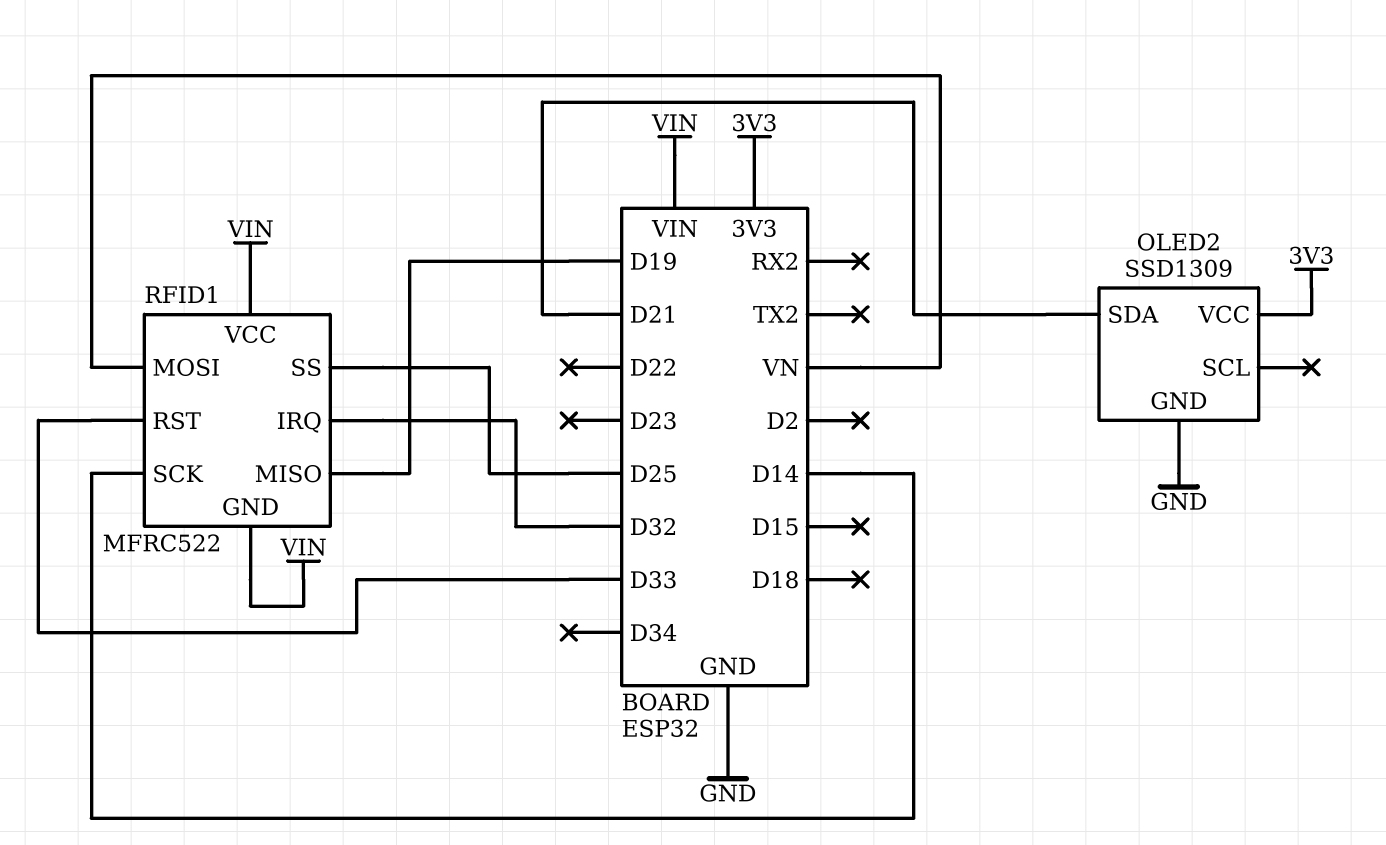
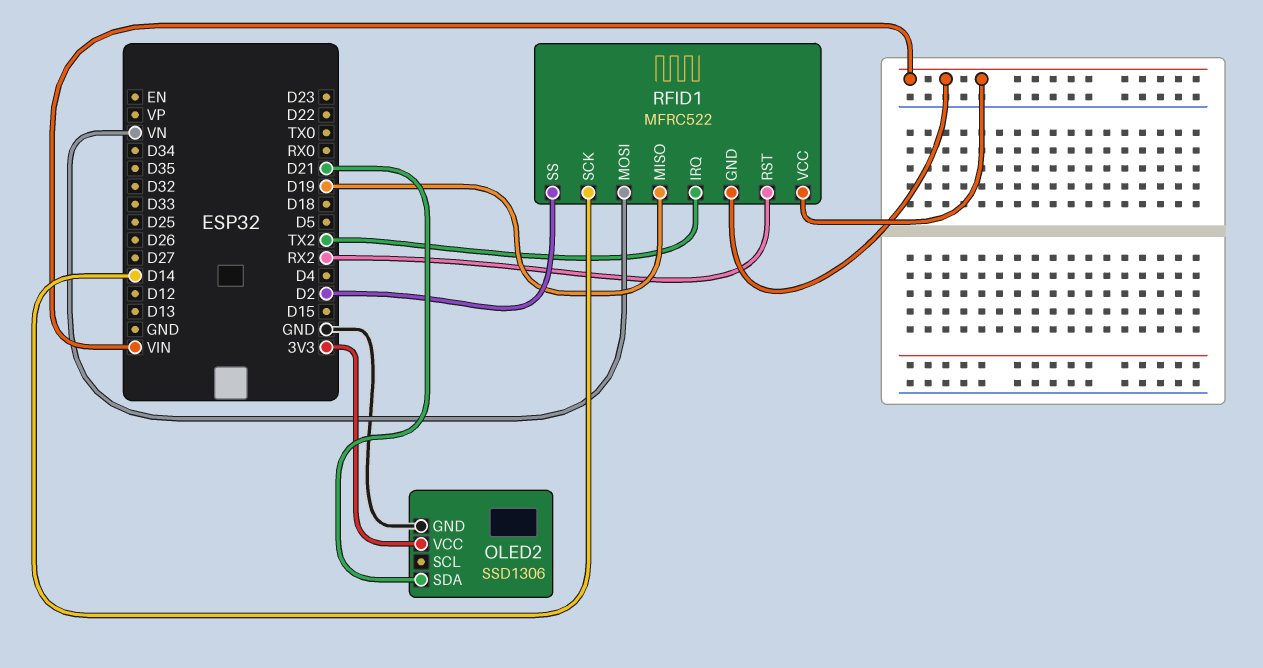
OLED2: SSD1309 -> SSD1306
RFID1 pin IRQ: D32 -> TX2
RFID1 pin RST: D33 -> RX2
RFID1 pin SS: D25 -> D2

